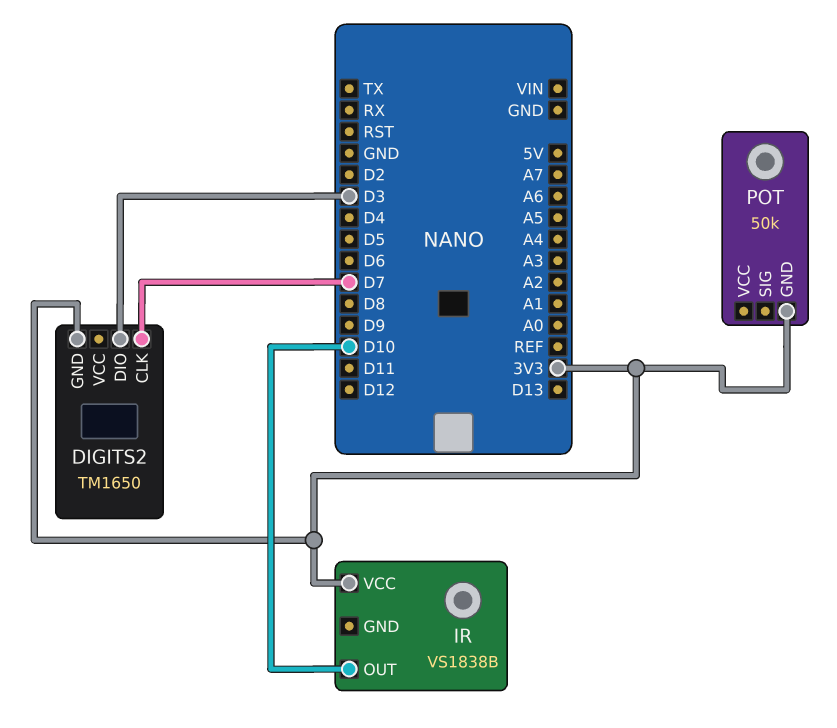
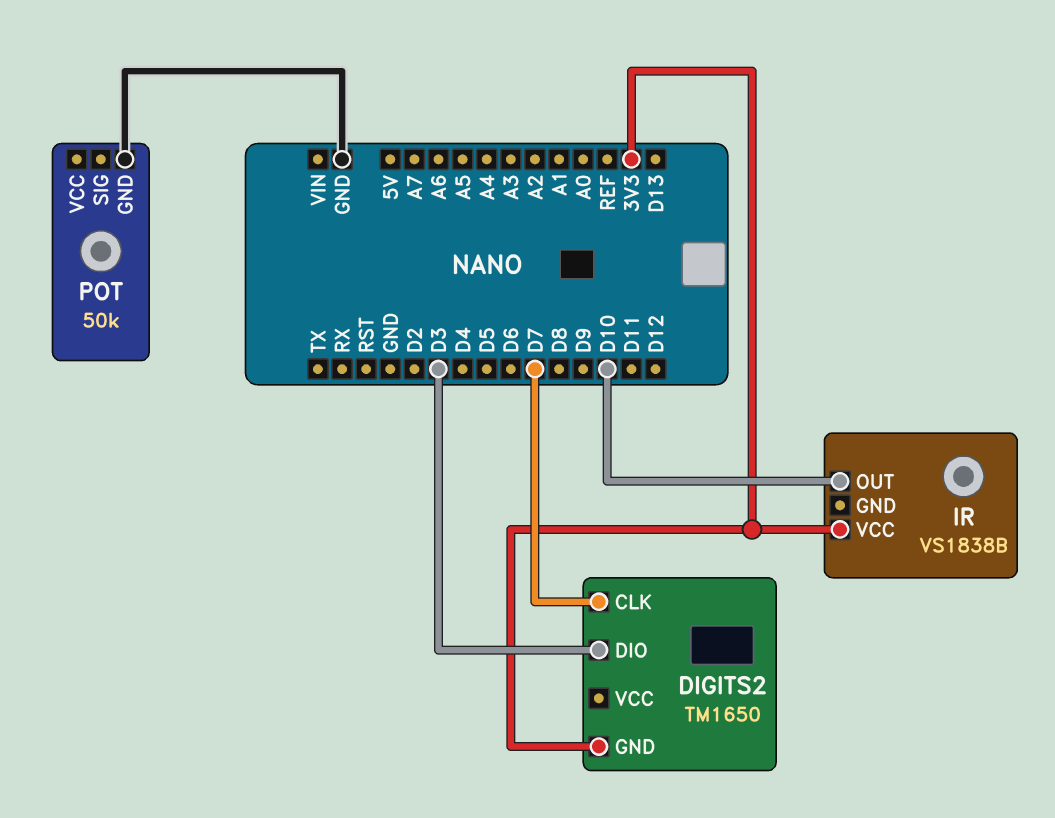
POT pin GND: 3V3 -> GND

